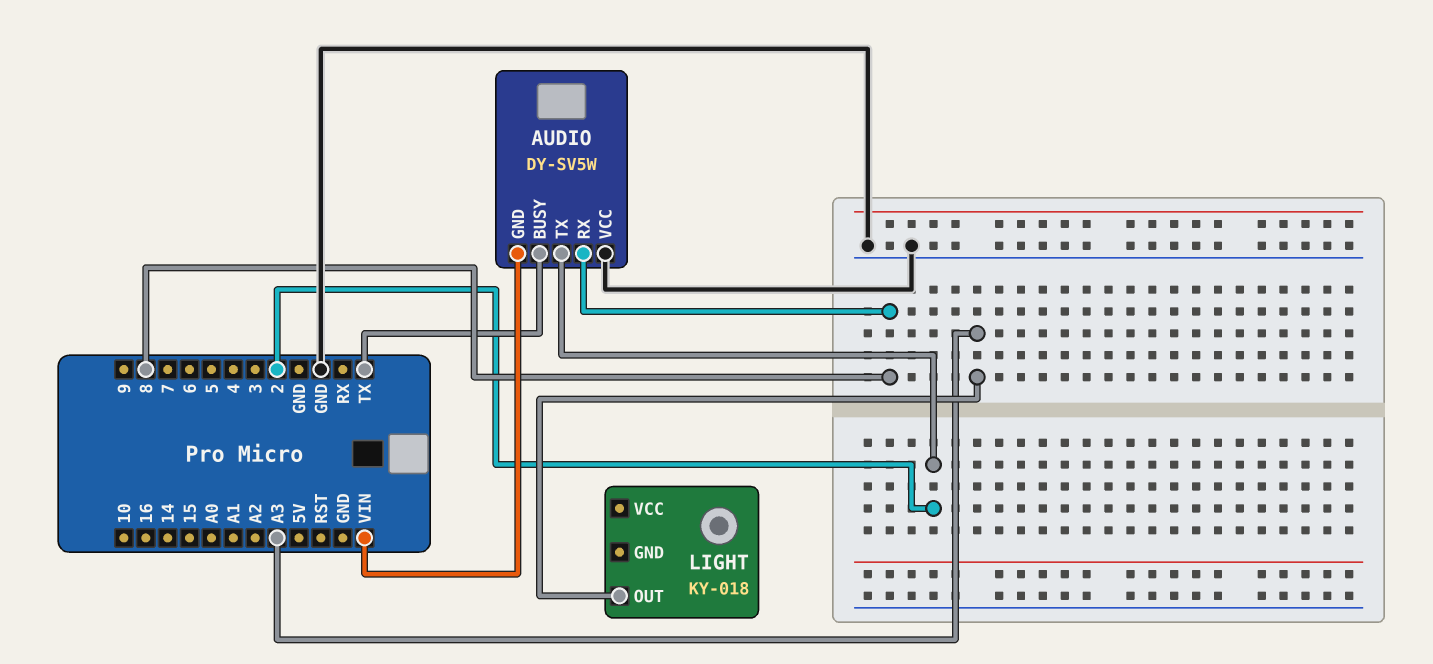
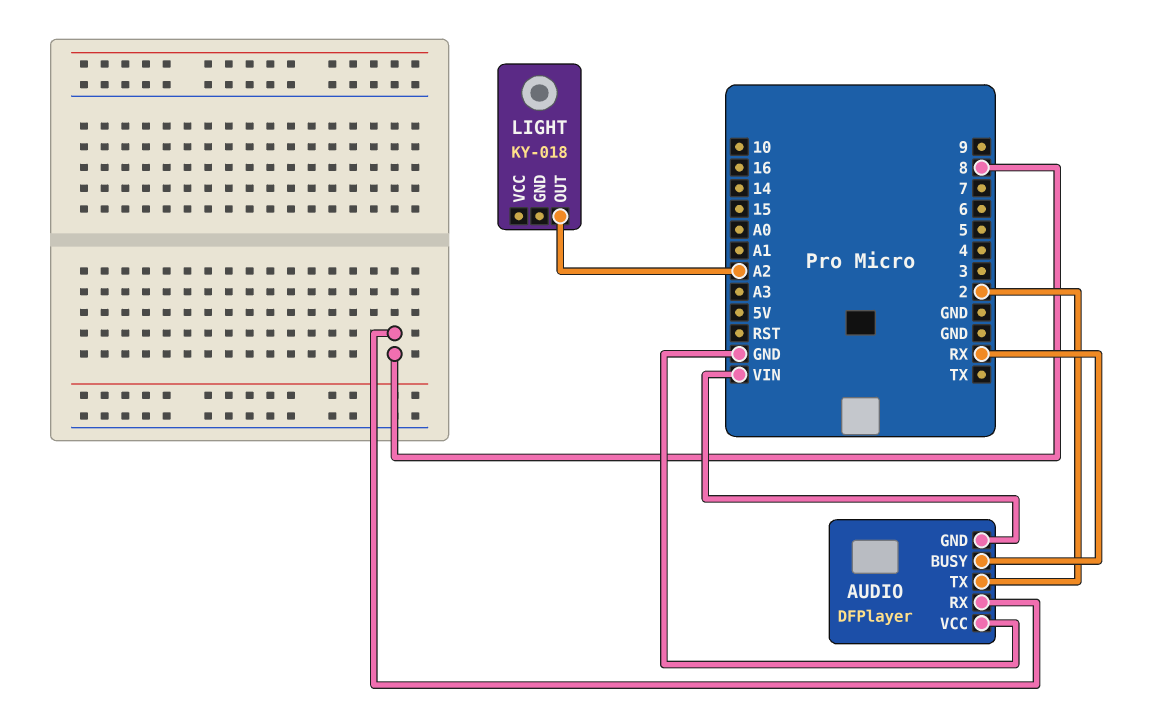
AUDIO: DY-SV5W -> DFPlayer
AUDIO pin BUSY: TX -> RX
LIGHT pin OUT: A3 -> A2

